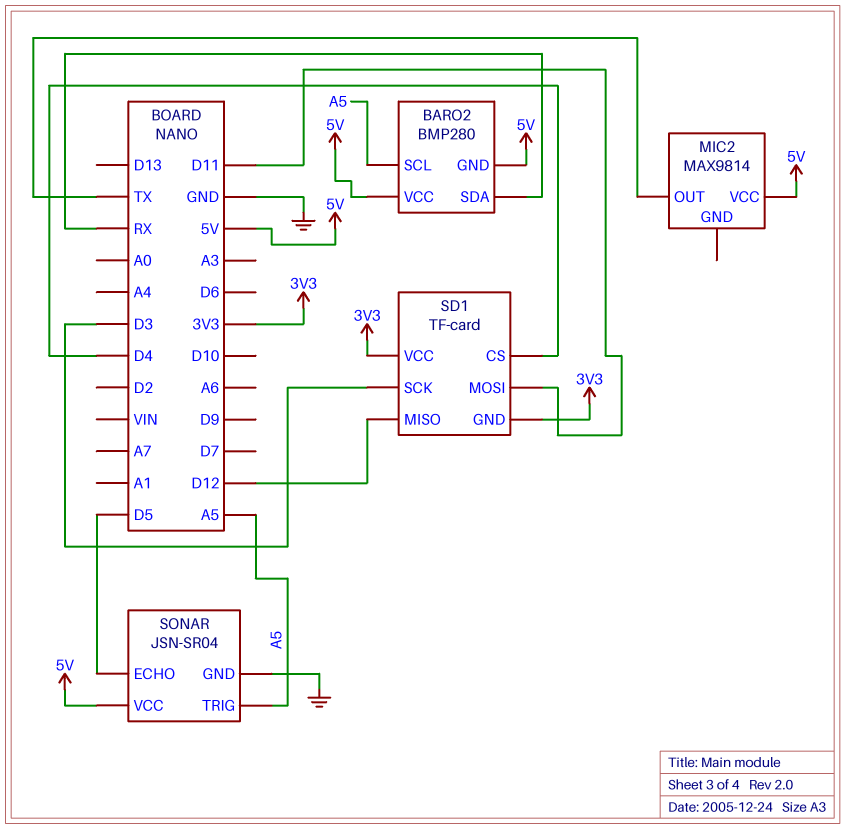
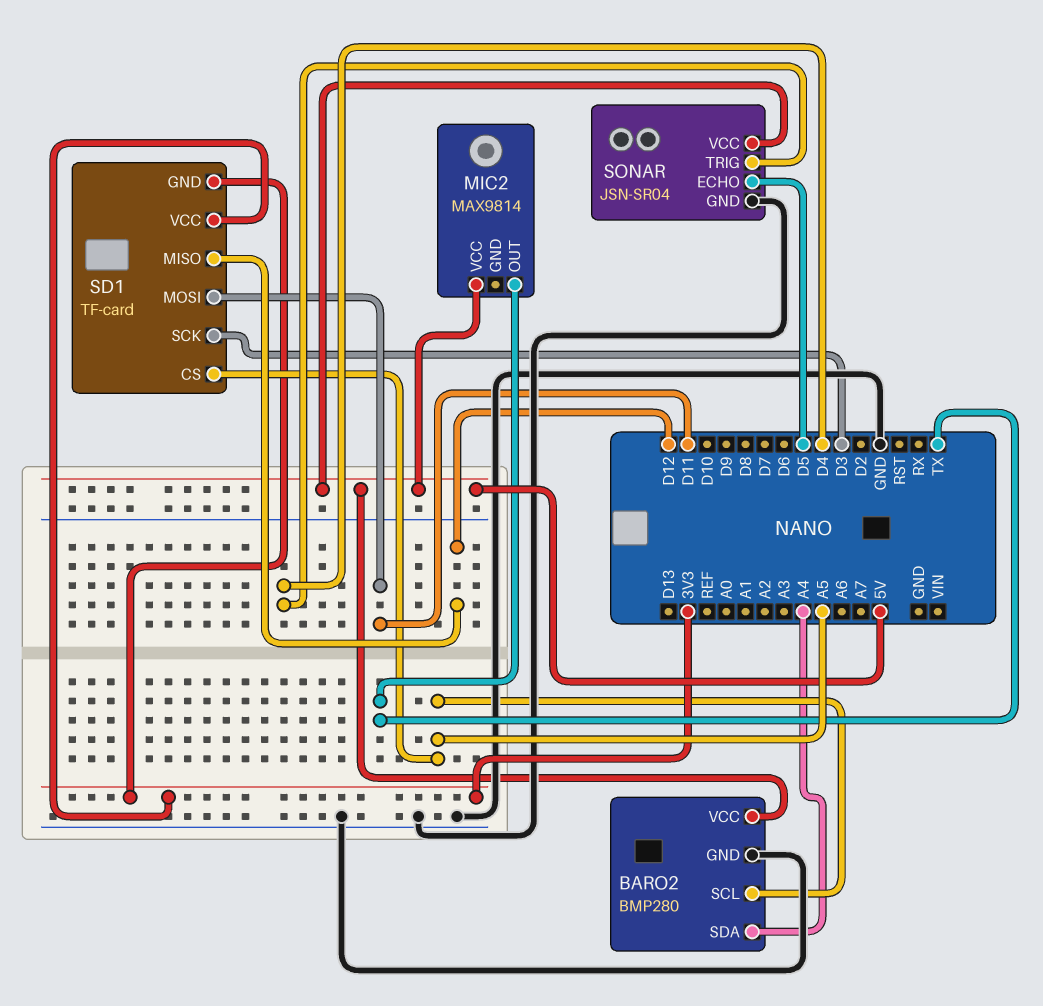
BARO2 pin GND: 5V -> GND
BARO2 pin SDA: RX -> A4
SD1 pin CS: D4 -> A5
SONAR pin TRIG: A5 -> D4

